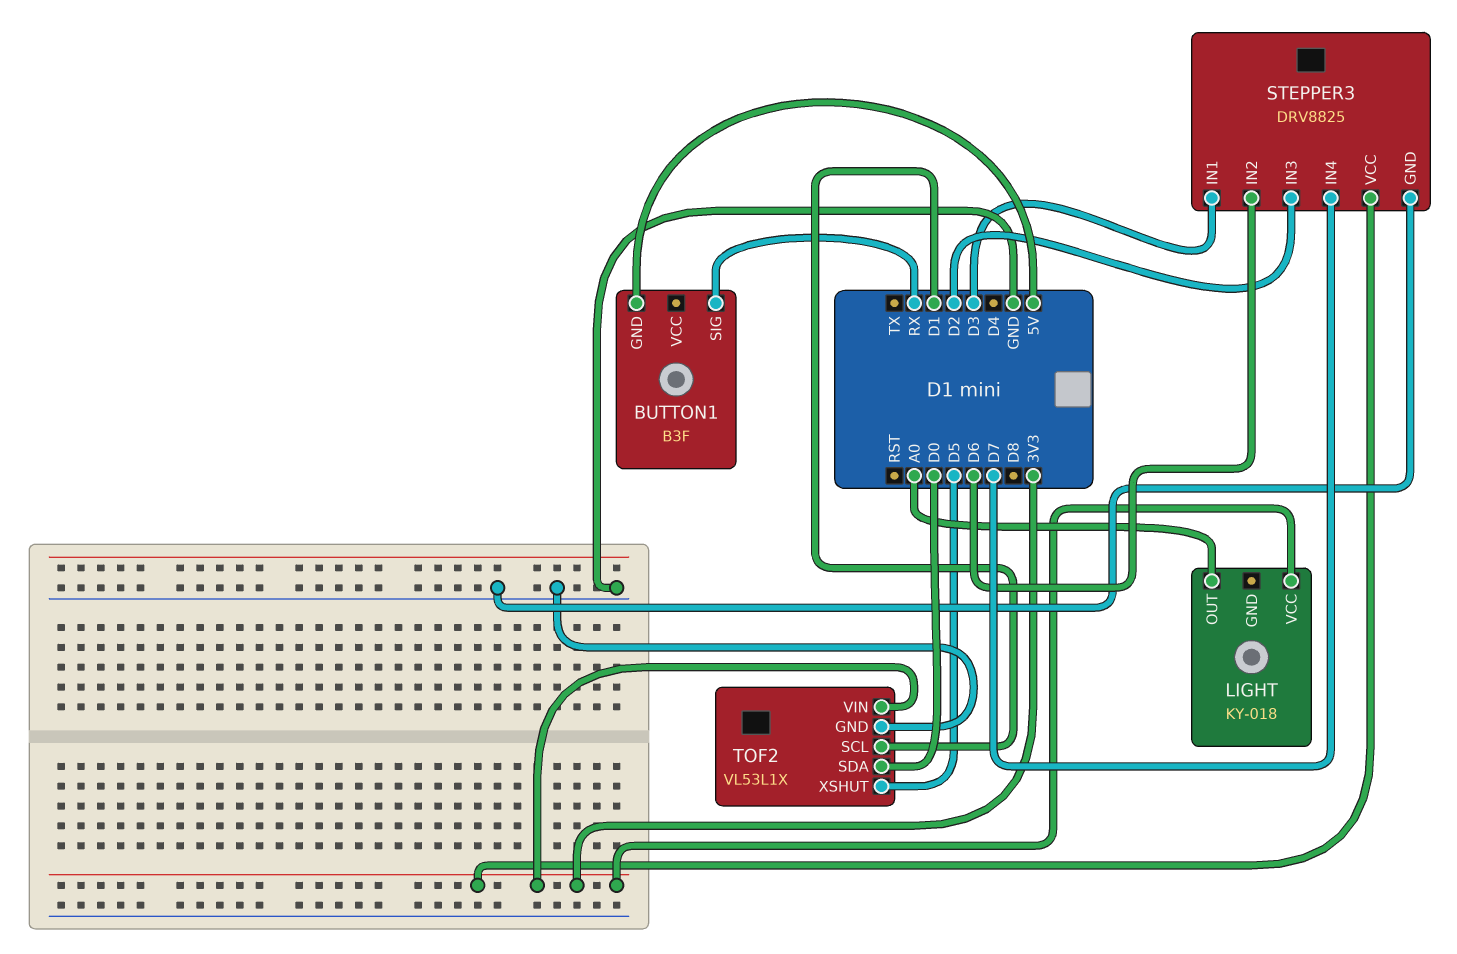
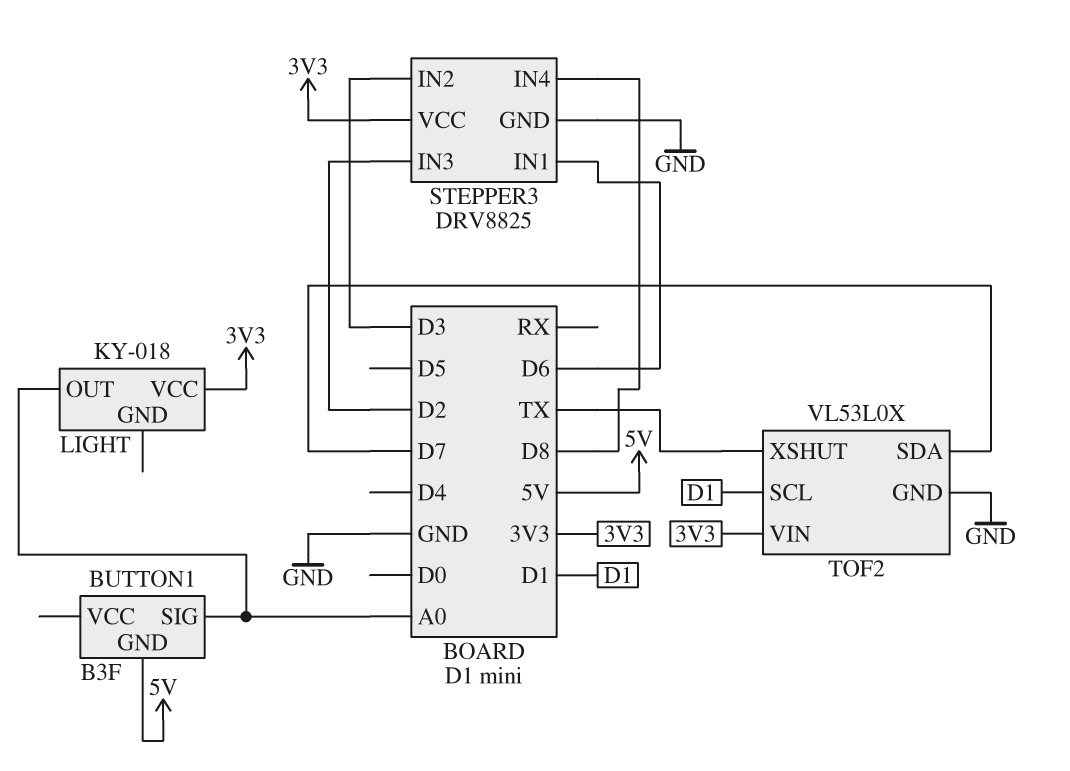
BUTTON1 pin SIG: RX -> A0
STEPPER3 pin IN1: D3 -> D6
STEPPER3 pin IN2: D6 -> D3
STEPPER3 pin IN4: D7 -> D8
TOF2: VL53L1X -> VL53L0X
TOF2 pin SDA: D0 -> D7
TOF2 pin XSHUT: D5 -> TX

